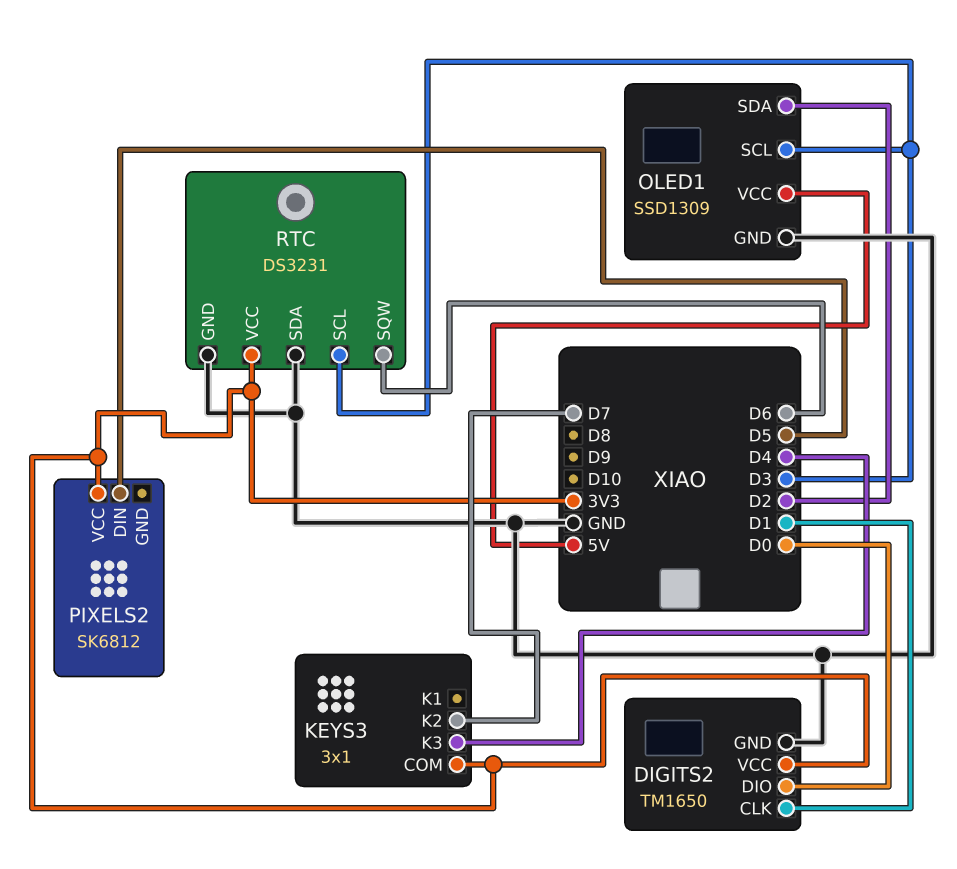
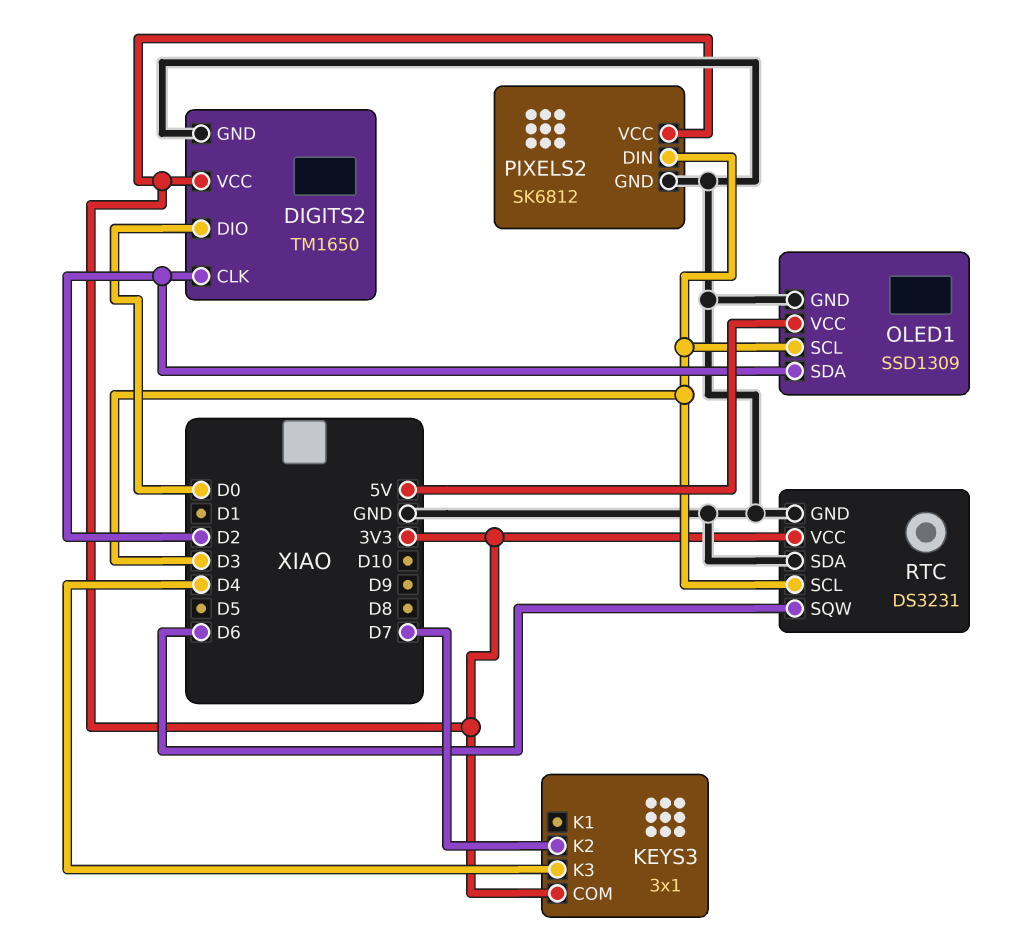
DIGITS2 pin CLK: D1 -> D2
PIXELS2 pin DIN: D5 -> D3
PIXELS2 pin GND: none -> GND

